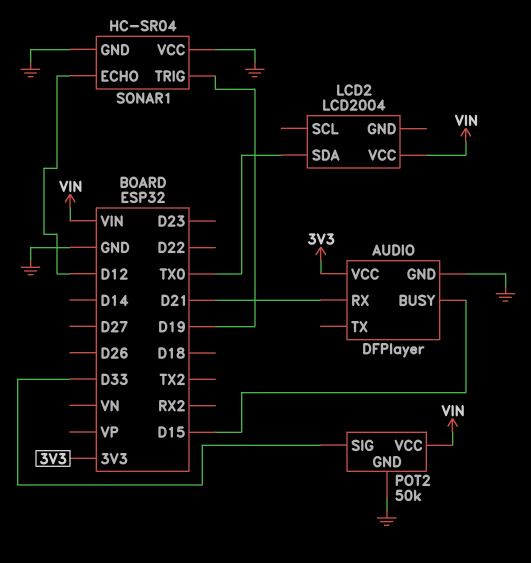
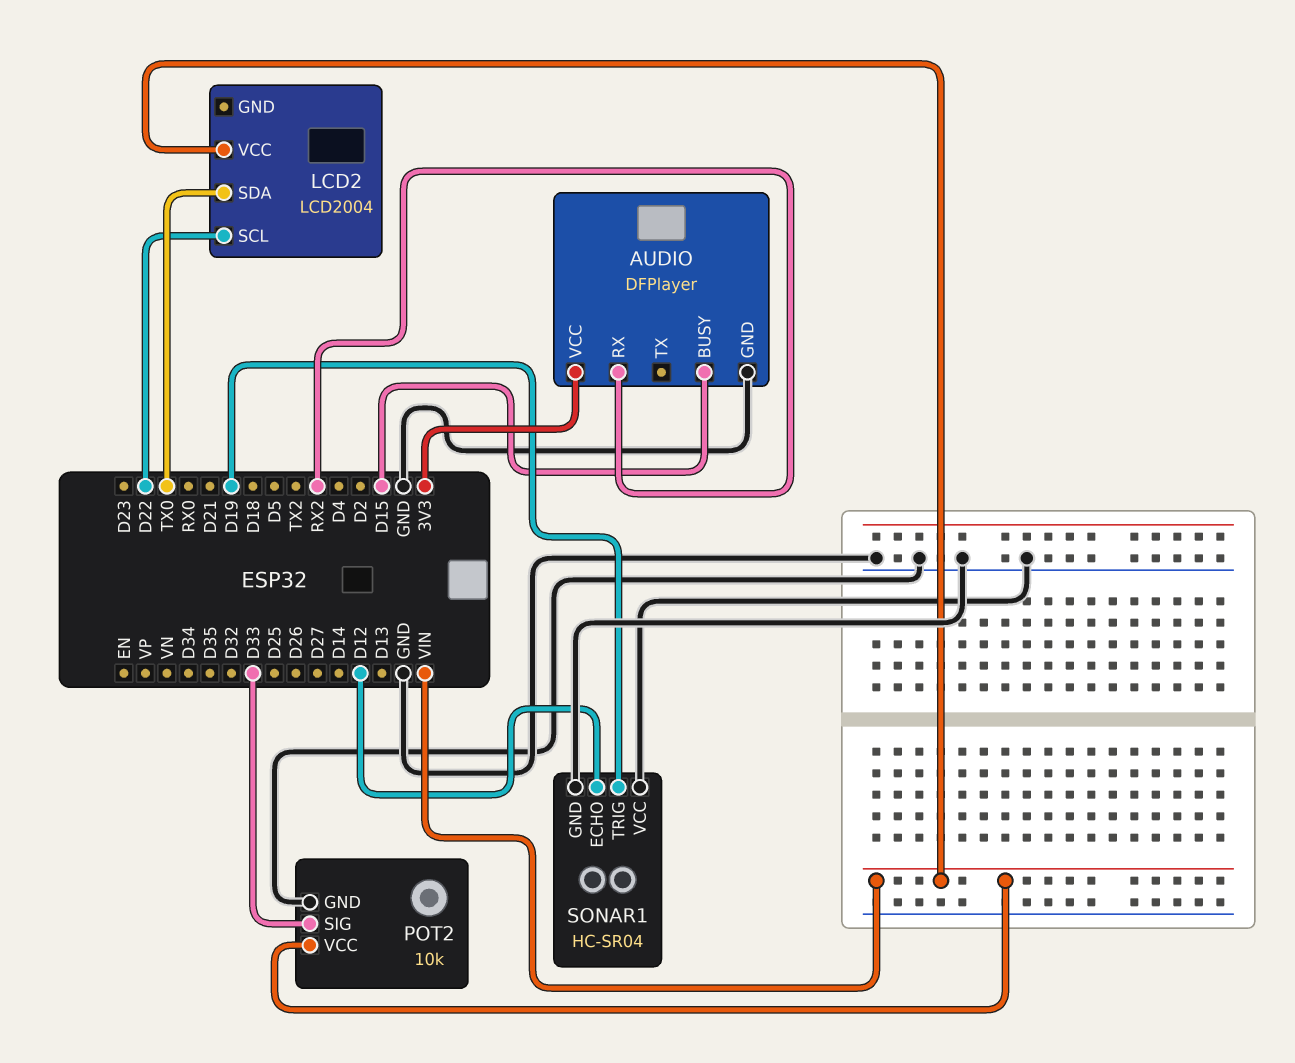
AUDIO pin RX: D21 -> RX2
LCD2 pin SCL: none -> D22
POT2: 50k -> 10k

